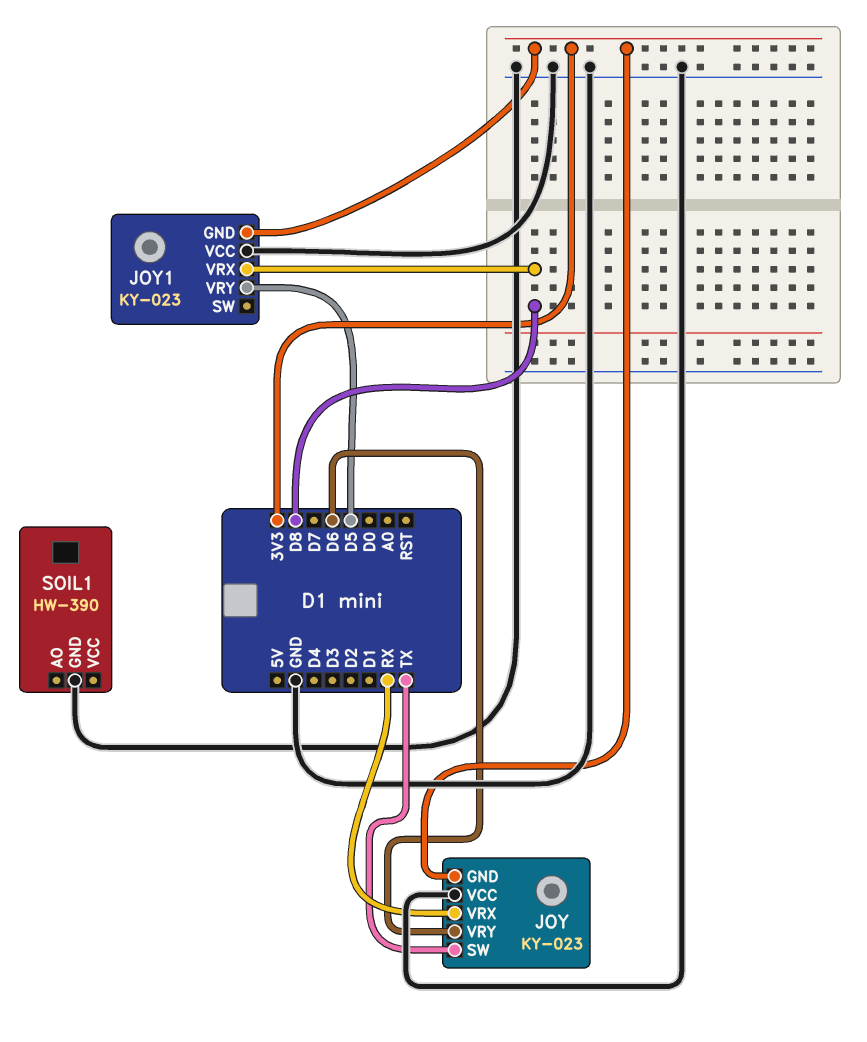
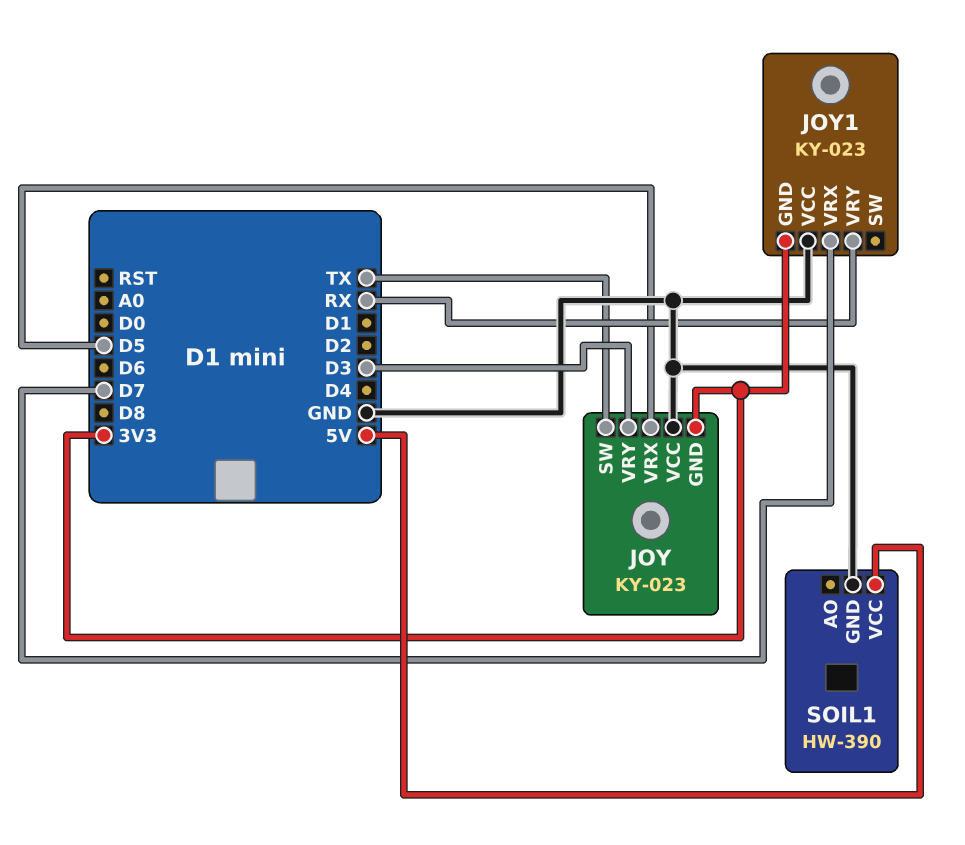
JOY pin VRX: RX -> D5
JOY pin VRY: D6 -> D3
JOY1 pin VRX: D8 -> D7
JOY1 pin VRY: D5 -> RX
SOIL1 pin VCC: none -> 5V

